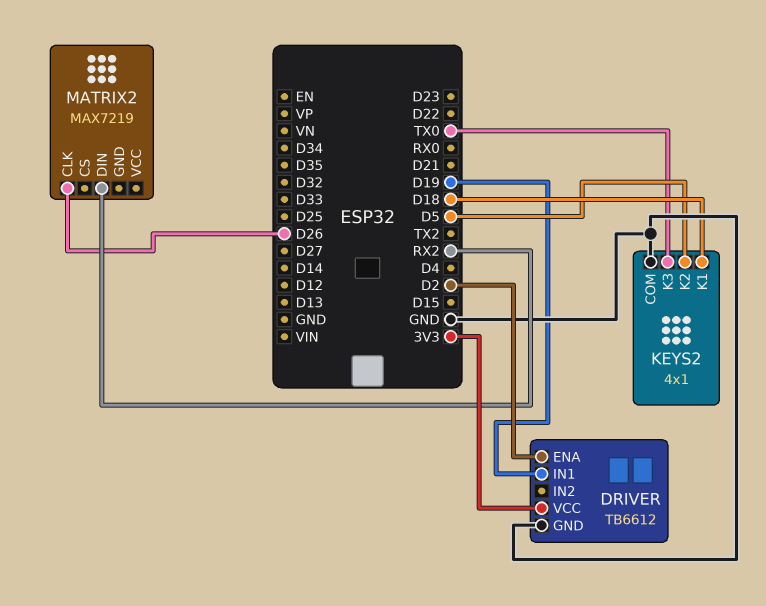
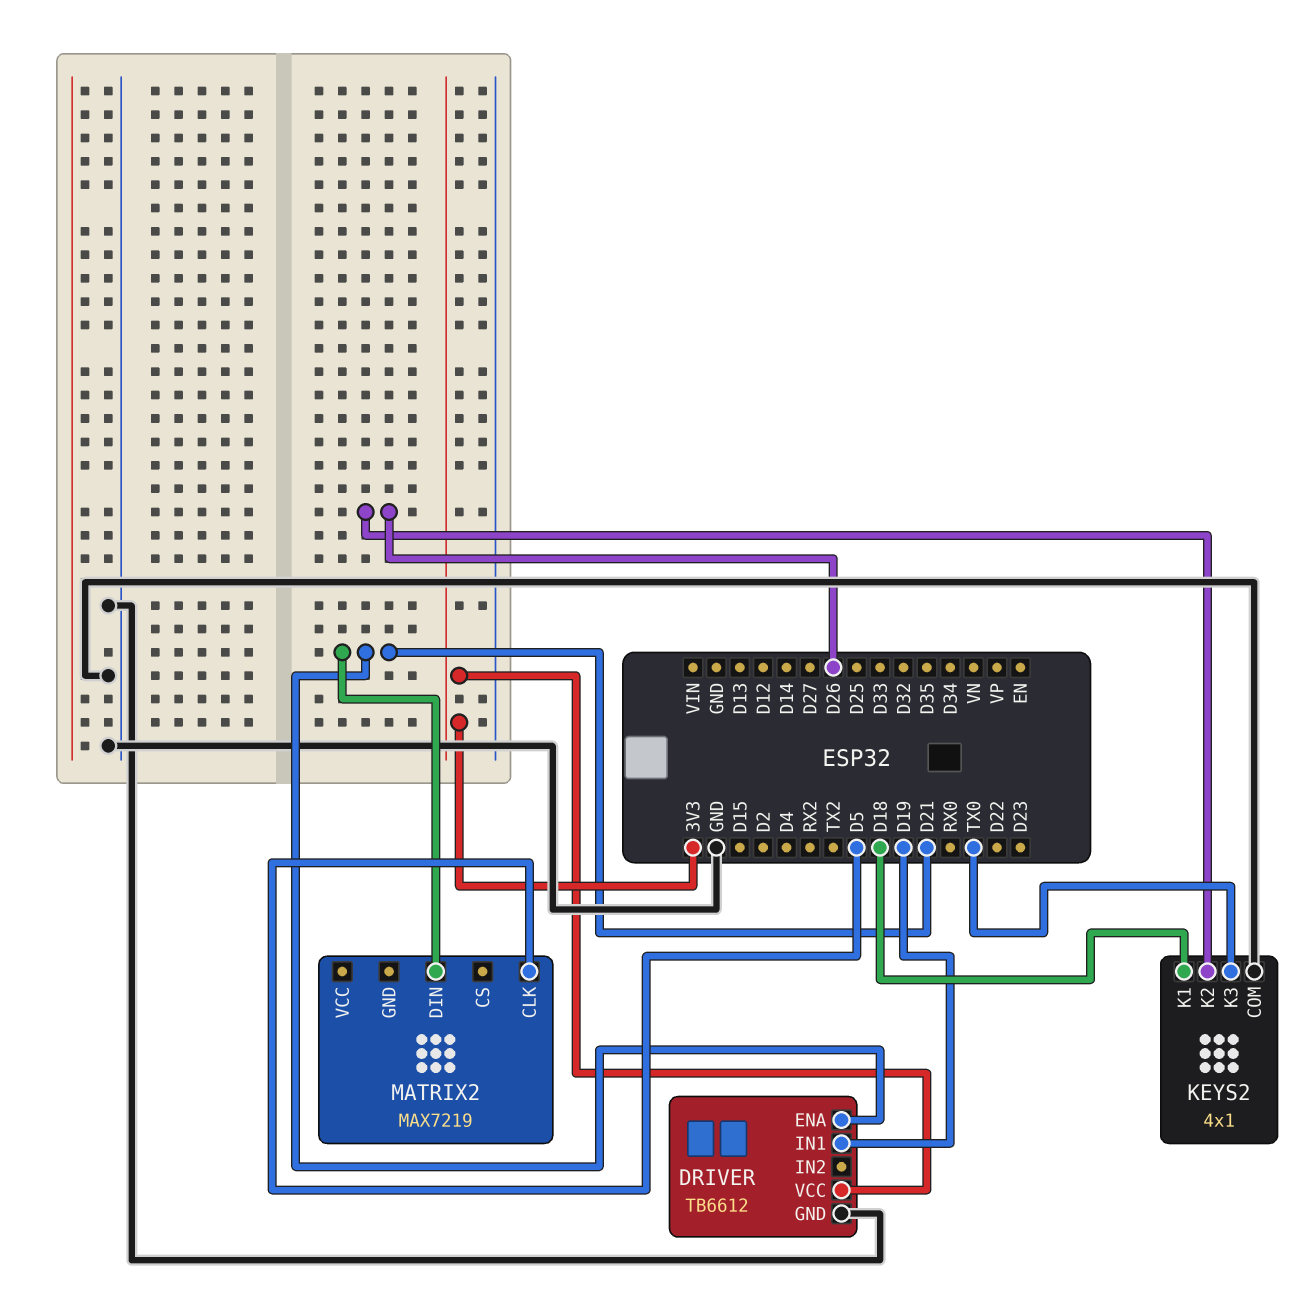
DRIVER pin ENA: D2 -> D21
KEYS2 pin K2: D5 -> D26
MATRIX2 pin CLK: D26 -> D5
MATRIX2 pin DIN: RX2 -> D21

